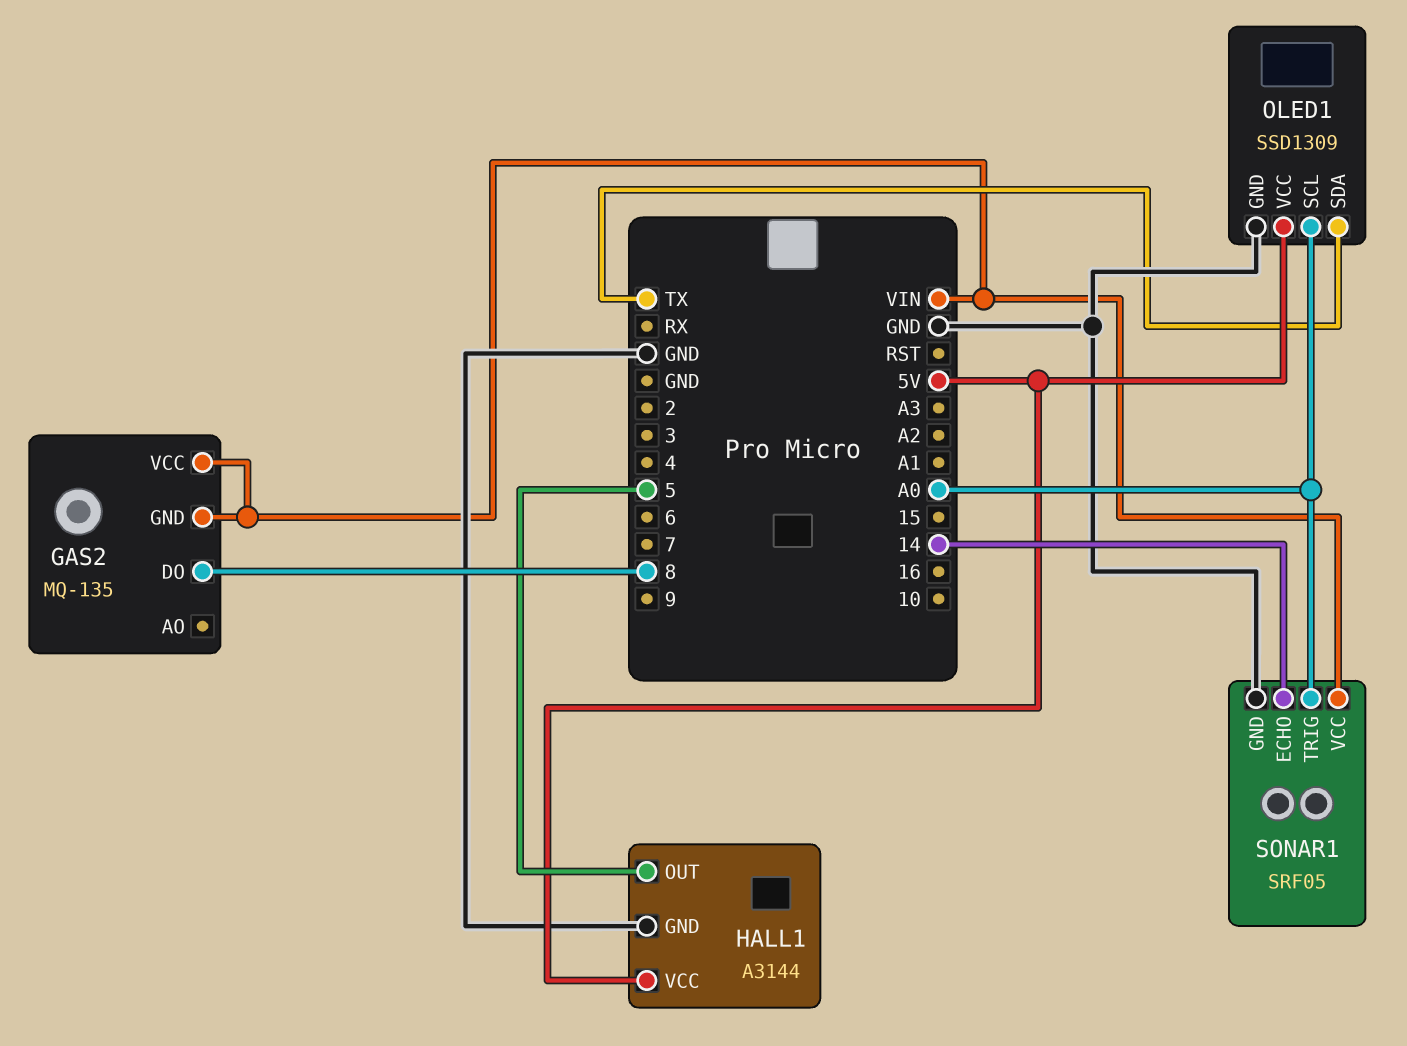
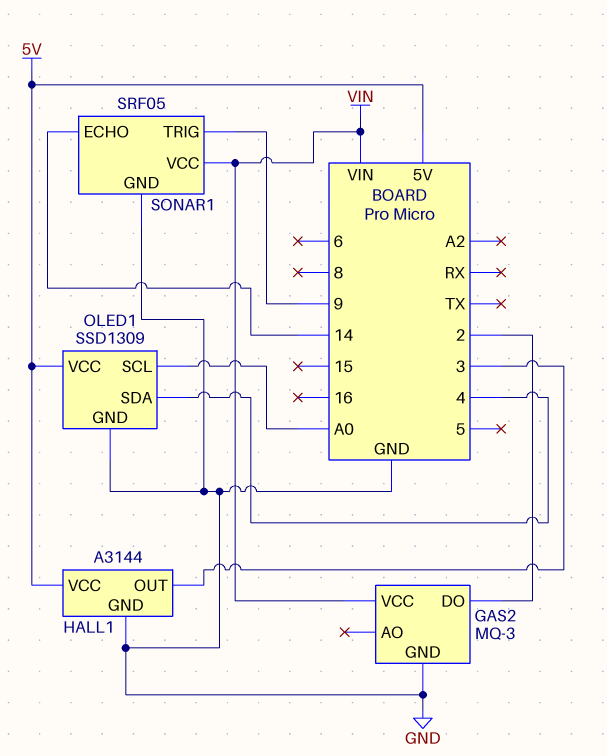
GAS2: MQ-135 -> MQ-3
GAS2 pin DO: 8 -> 2
GAS2 pin GND: VIN -> GND
HALL1 pin OUT: 5 -> 3
OLED1 pin SDA: TX -> 4
SONAR1 pin TRIG: A0 -> 9

